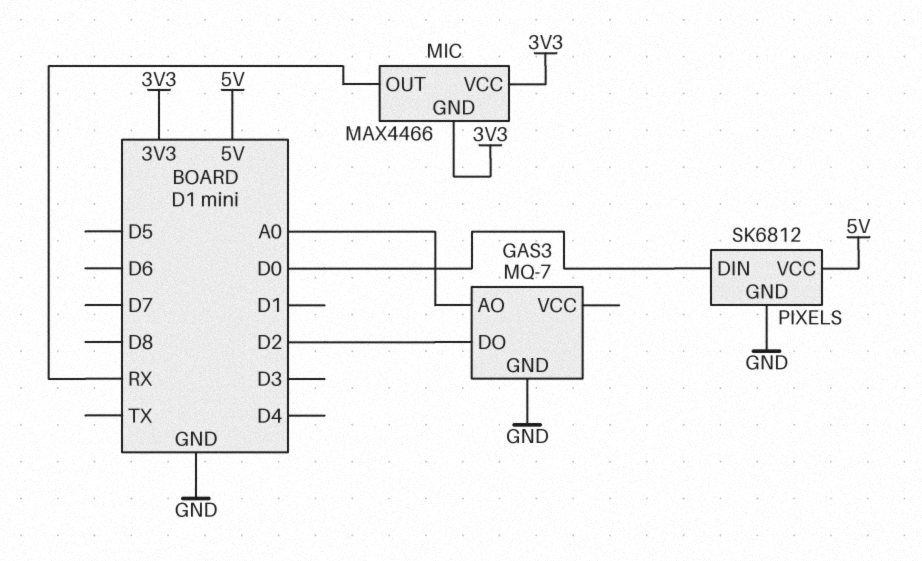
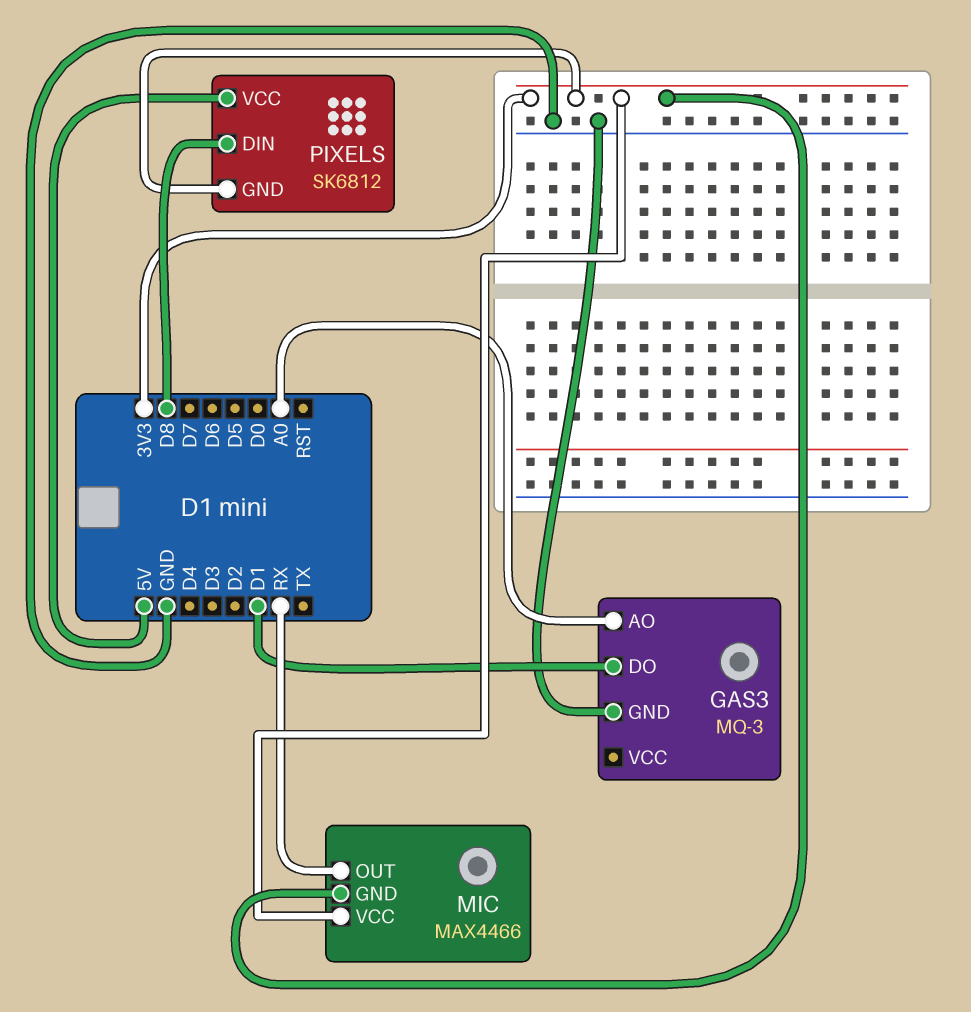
GAS3: MQ-7 -> MQ-3
GAS3 pin DO: D2 -> D1
PIXELS pin DIN: D0 -> D8
PIXELS pin GND: GND -> 3V3

